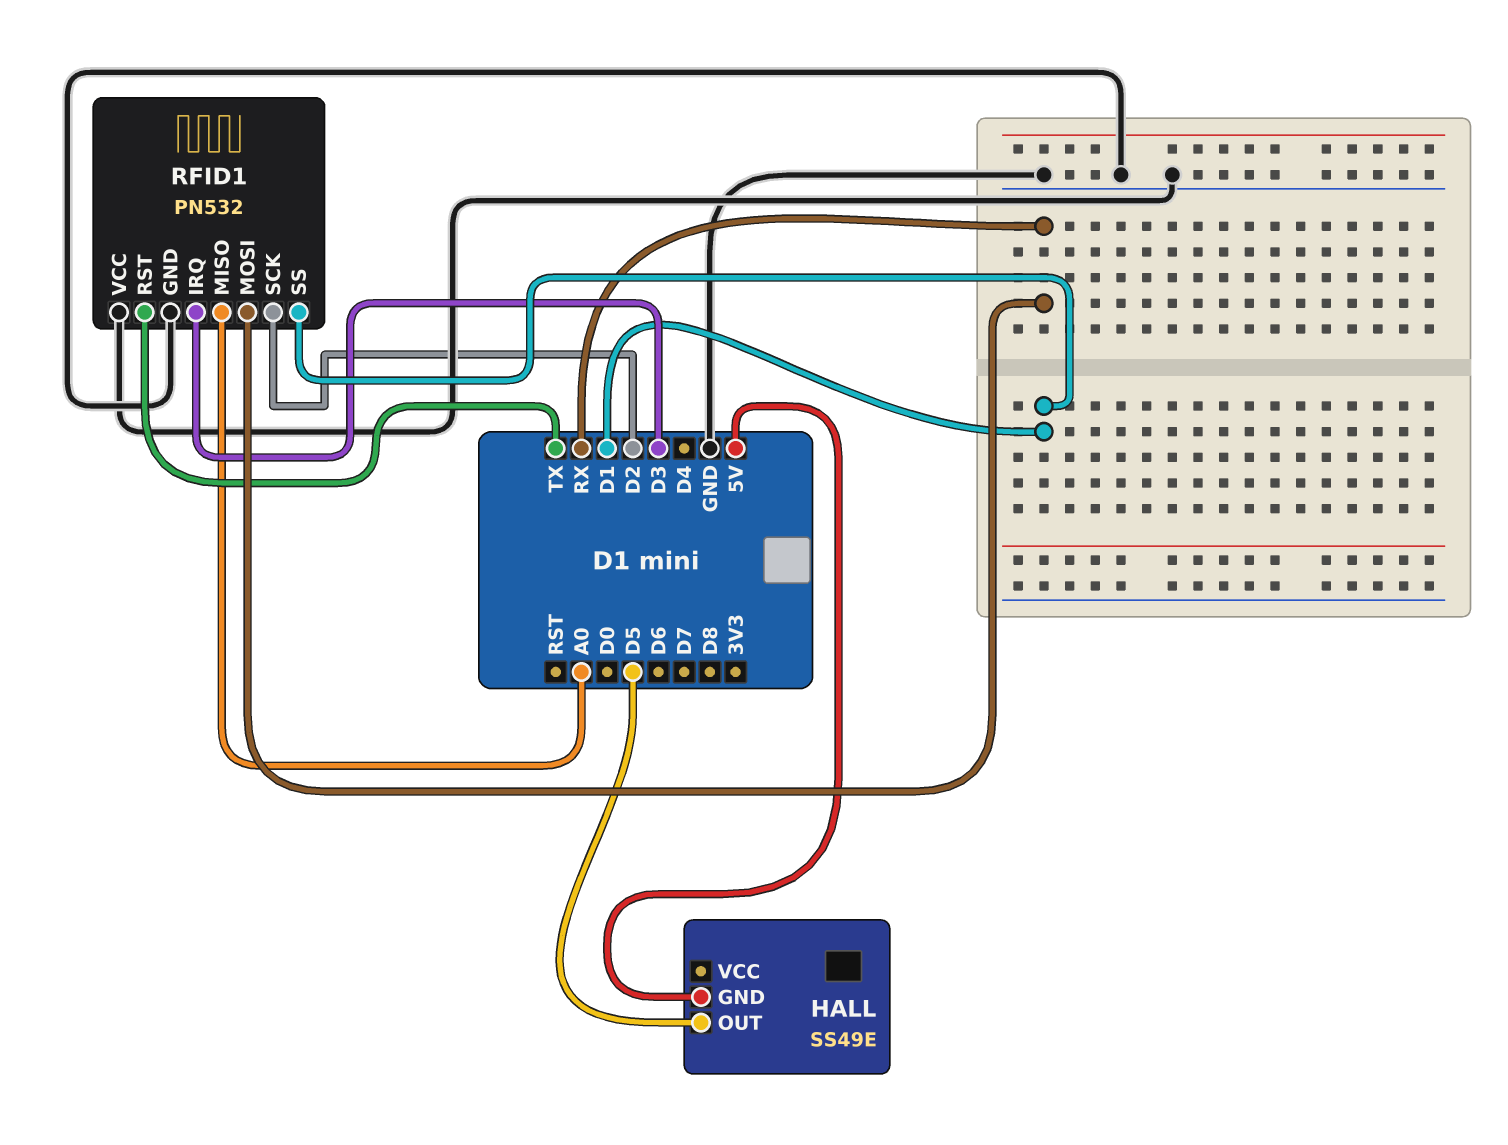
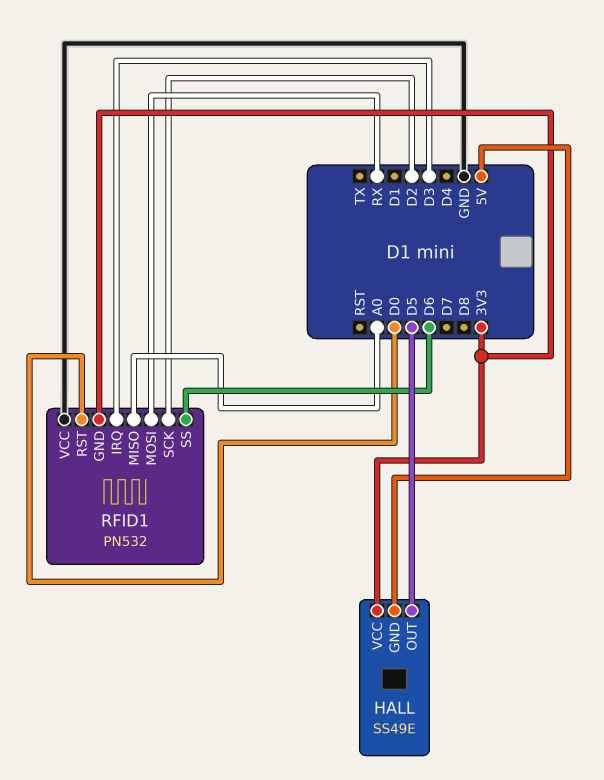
HALL pin VCC: none -> 3V3
RFID1 pin GND: GND -> 3V3
RFID1 pin RST: TX -> D0
RFID1 pin SS: D1 -> D6

